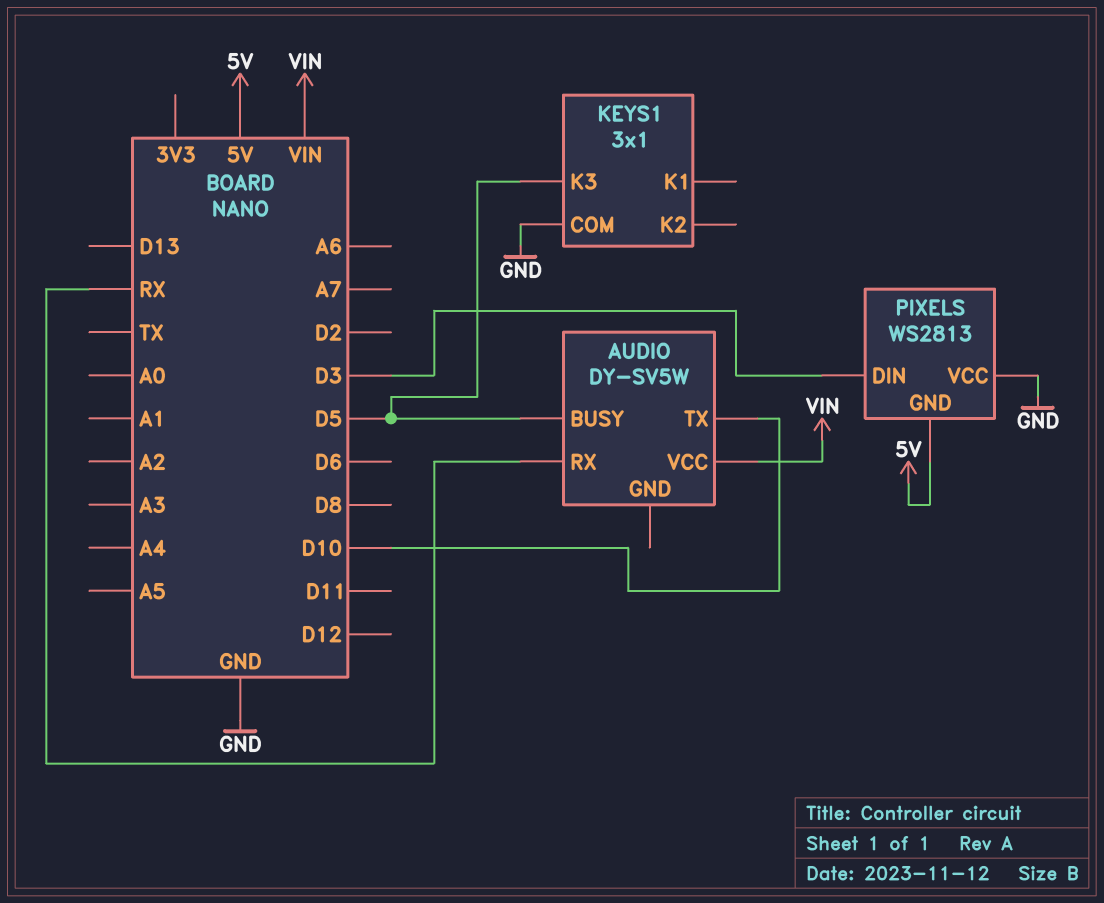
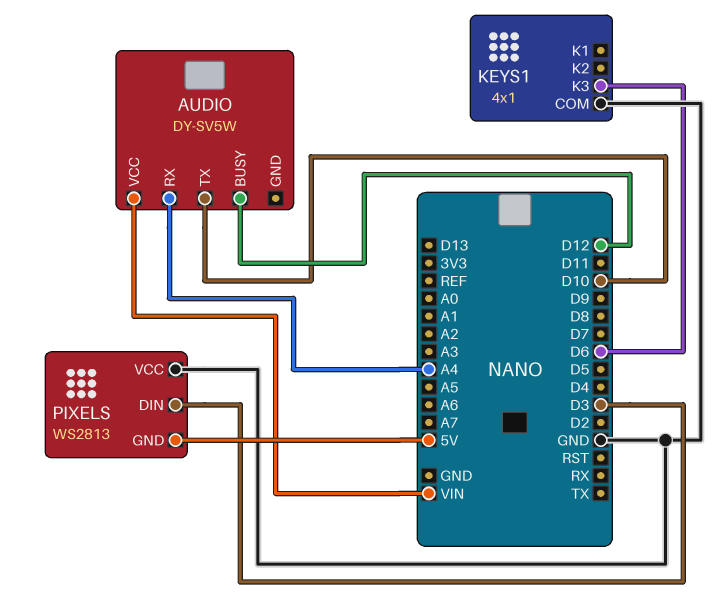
AUDIO pin BUSY: D5 -> D12
AUDIO pin RX: RX -> A4
KEYS1: 3x1 -> 4x1
KEYS1 pin K3: D5 -> D6

